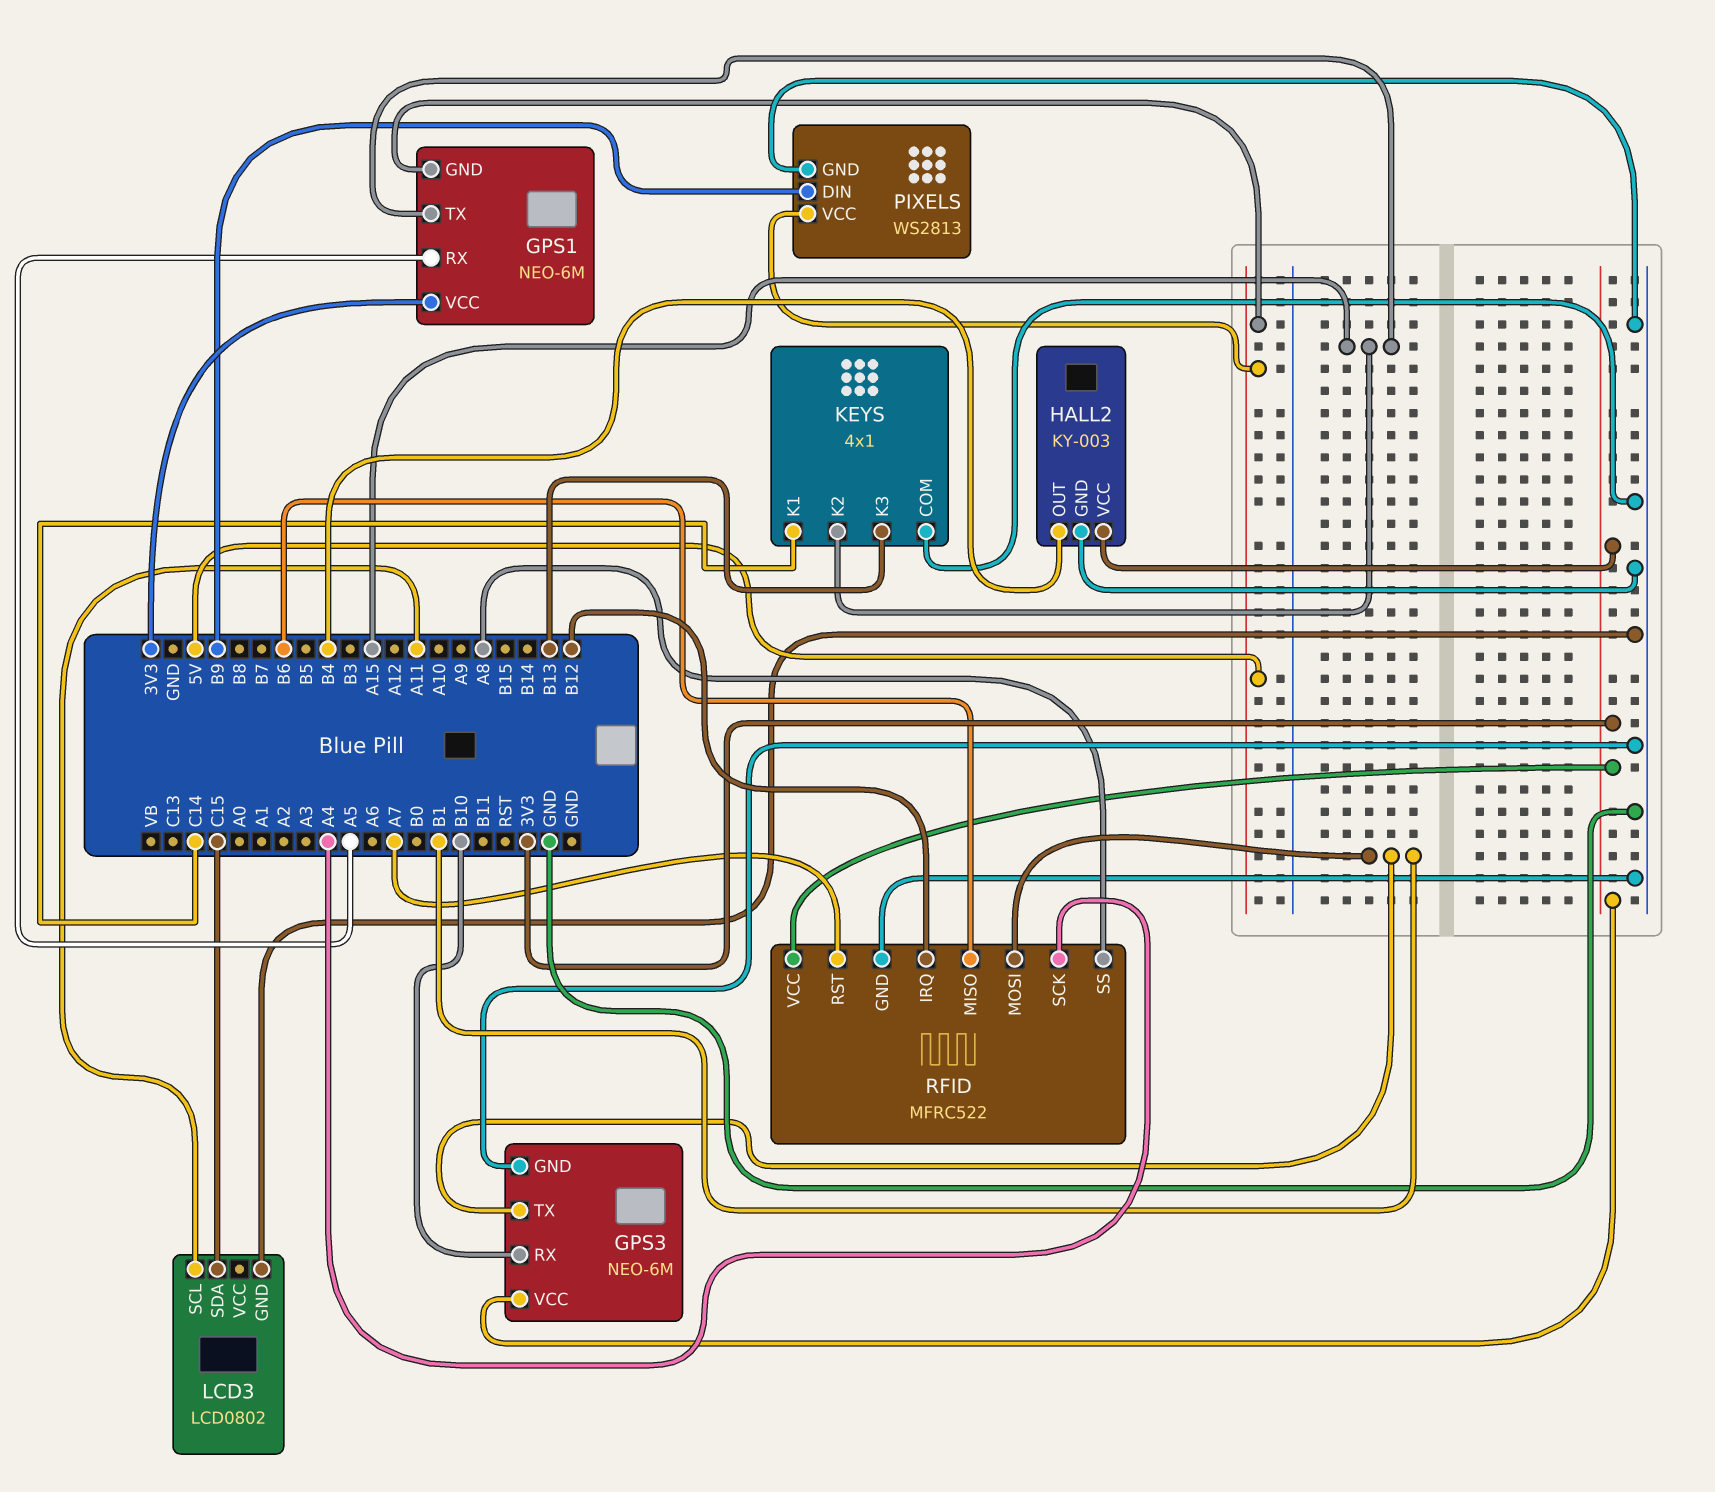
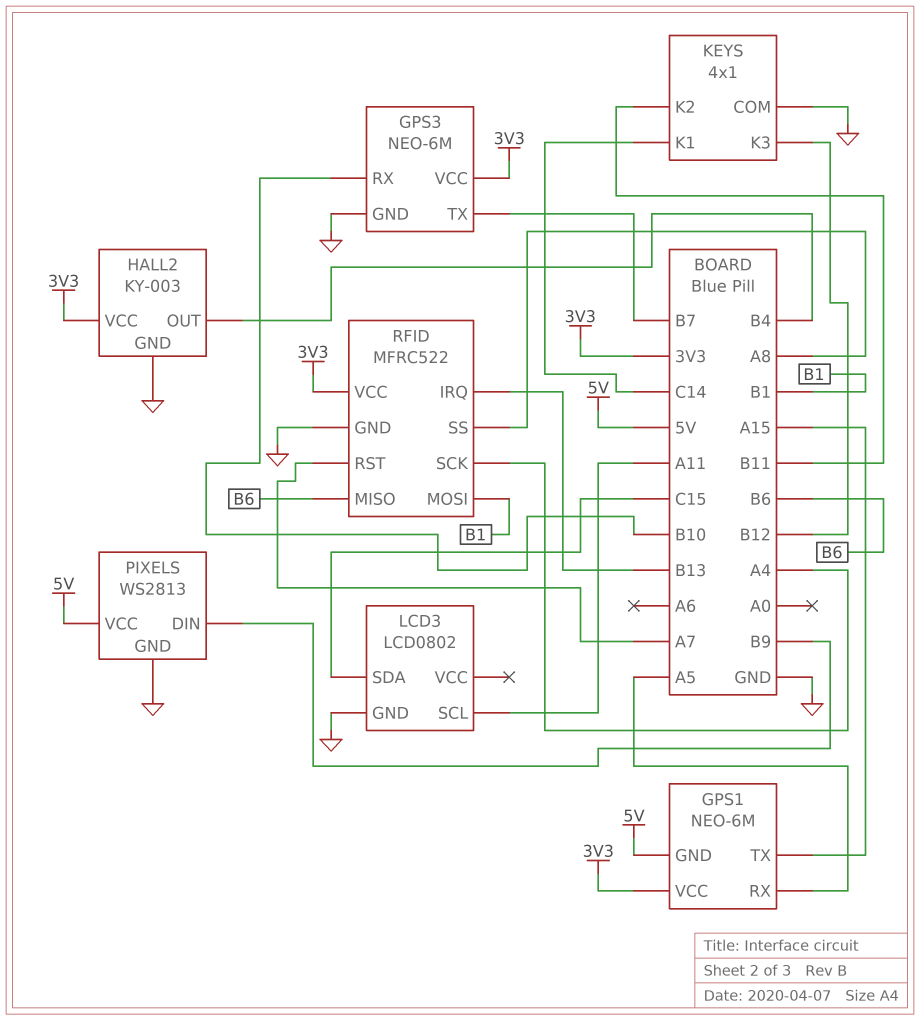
GPS3 pin TX: B1 -> B7
KEYS pin K2: A15 -> B11
KEYS pin K3: B13 -> B12
RFID pin IRQ: B12 -> B13

